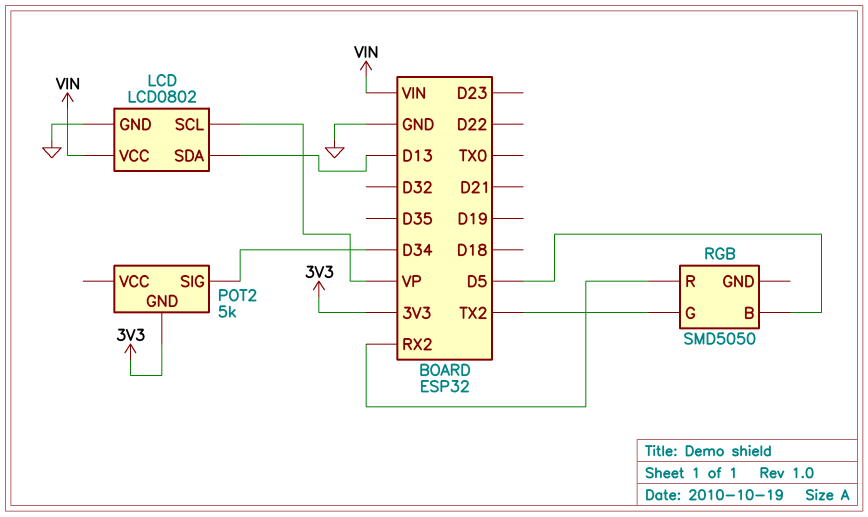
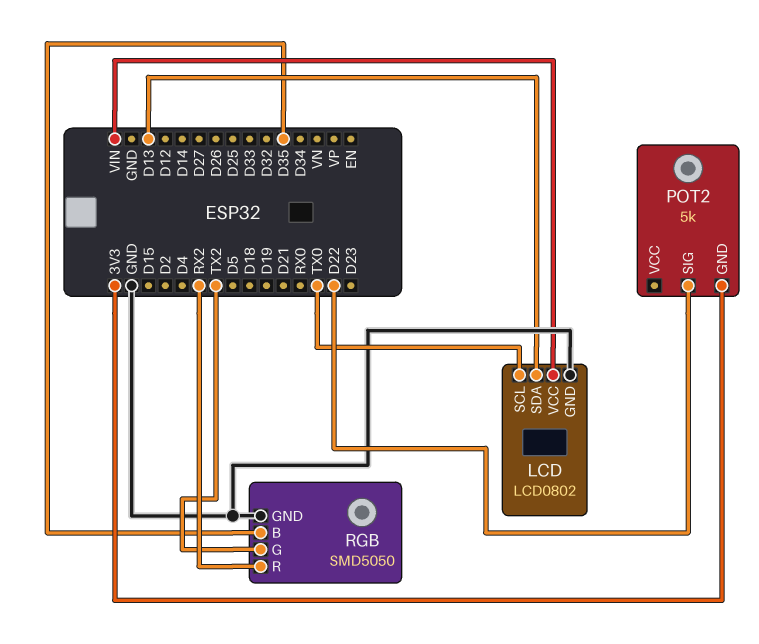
LCD pin SCL: VP -> TX0
POT2 pin SIG: D34 -> D22
RGB pin B: D5 -> D35
RGB pin GND: none -> GND

